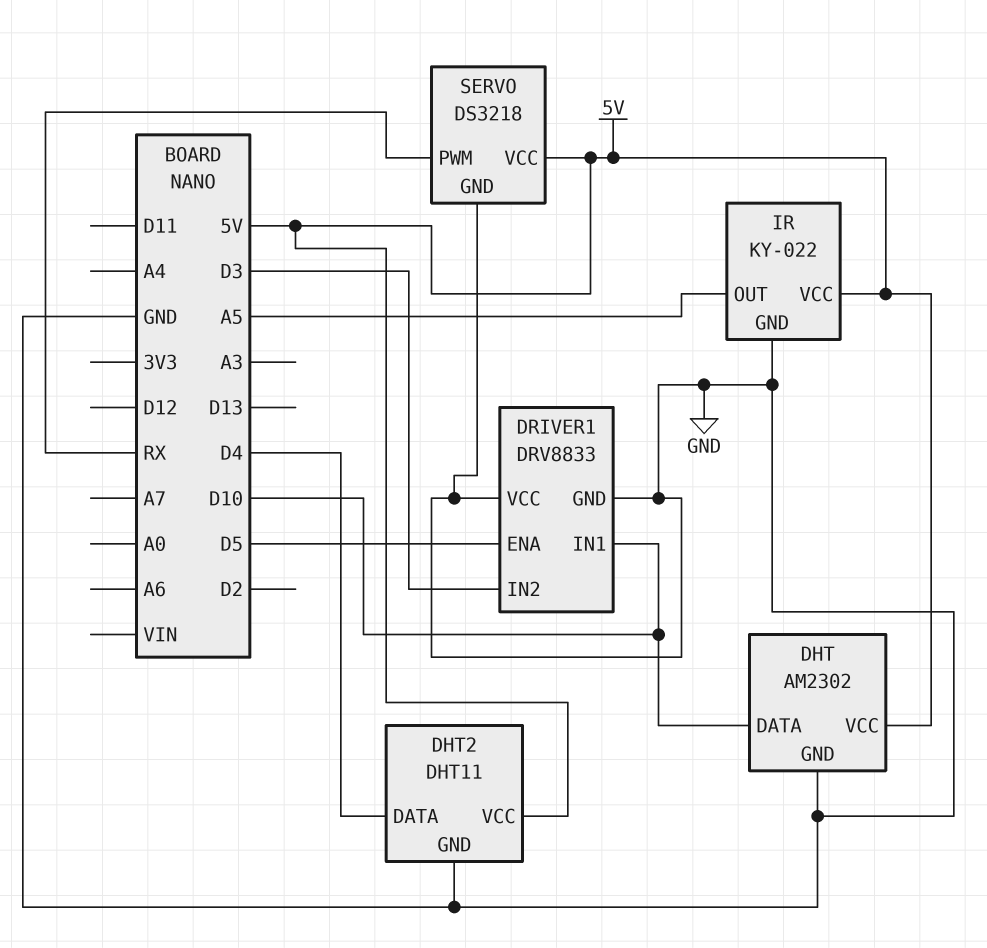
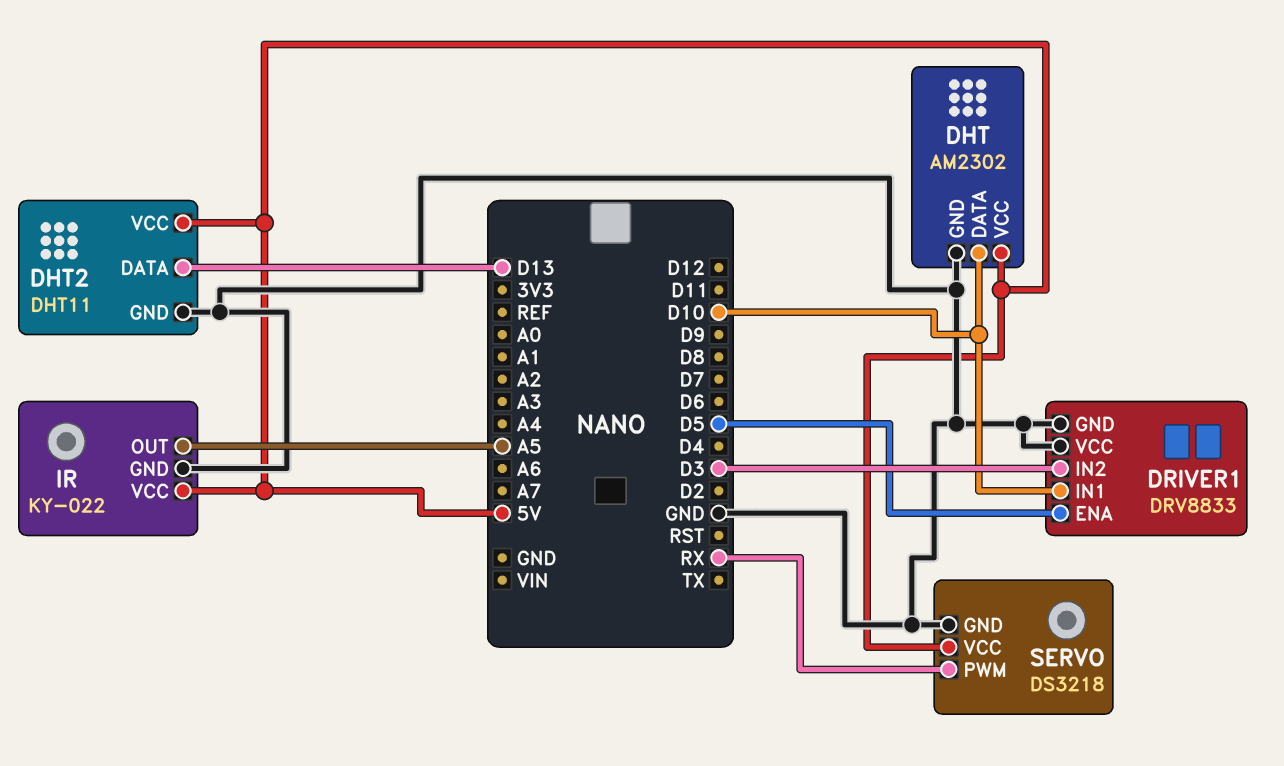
DHT2 pin DATA: D4 -> D13

